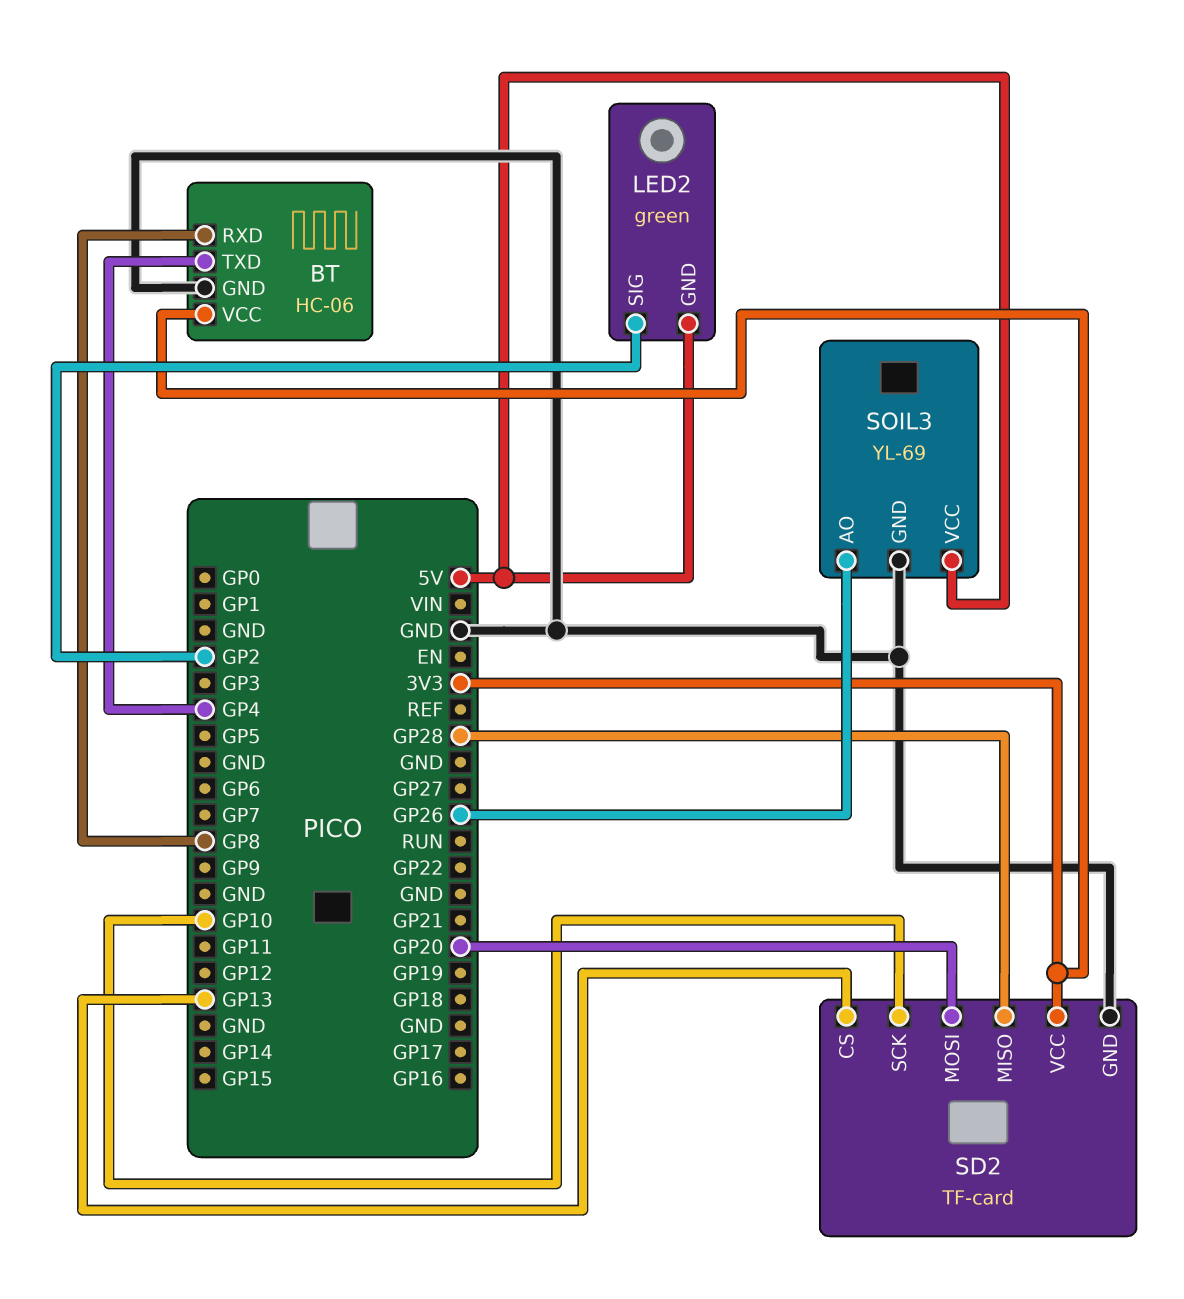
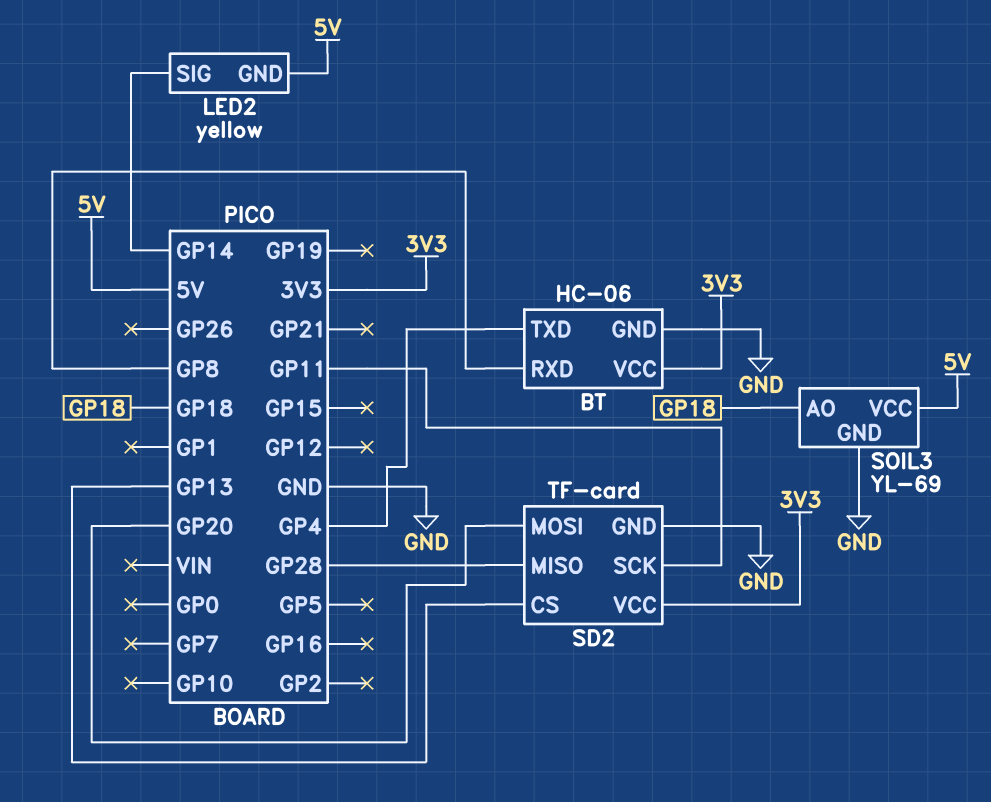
LED2: green -> yellow
LED2 pin SIG: GP2 -> GP14
SD2 pin SCK: GP10 -> GP11
SOIL3 pin AO: GP26 -> GP18

